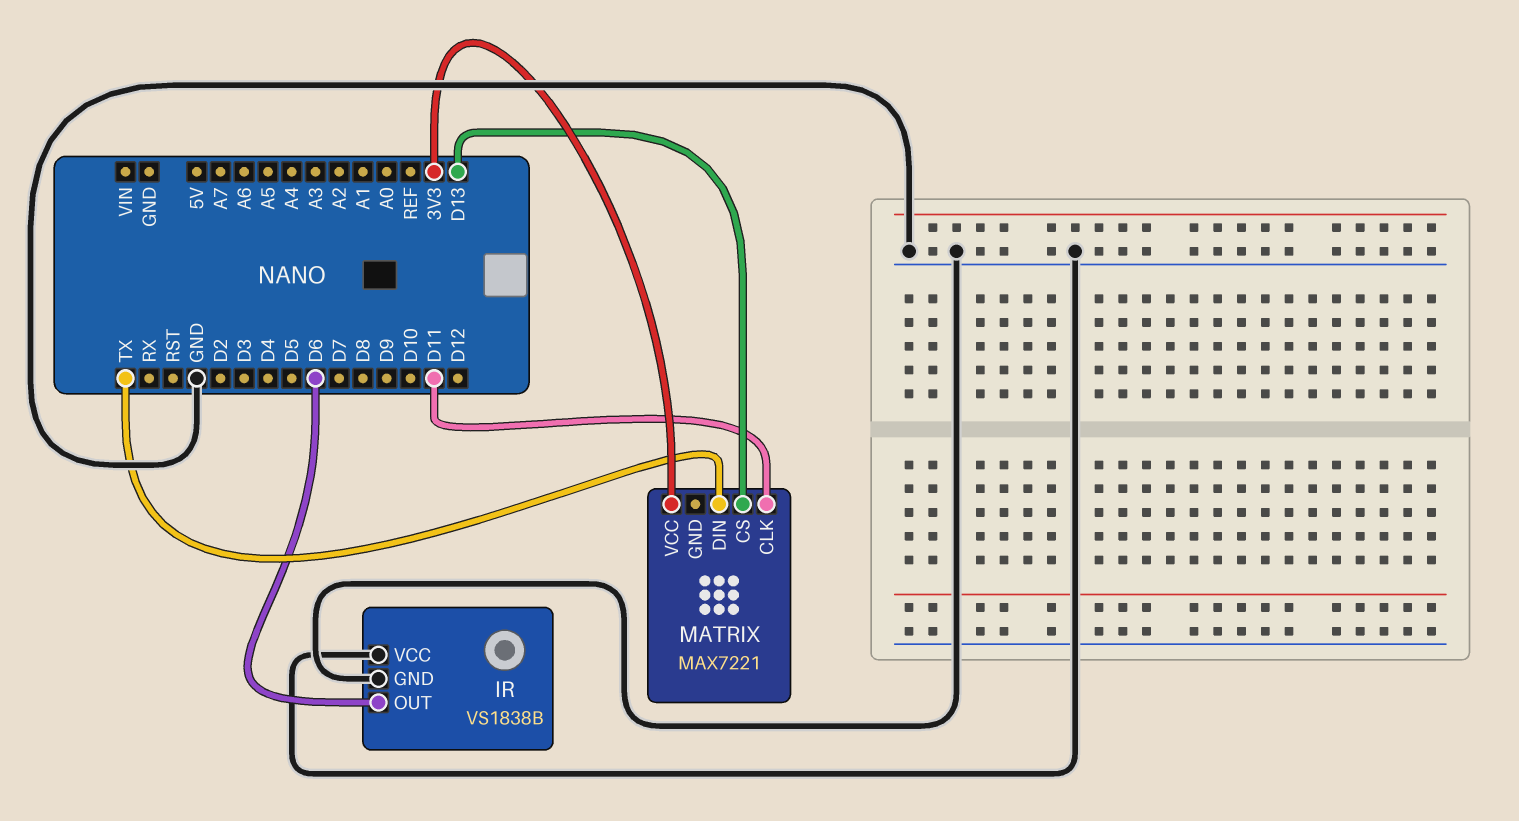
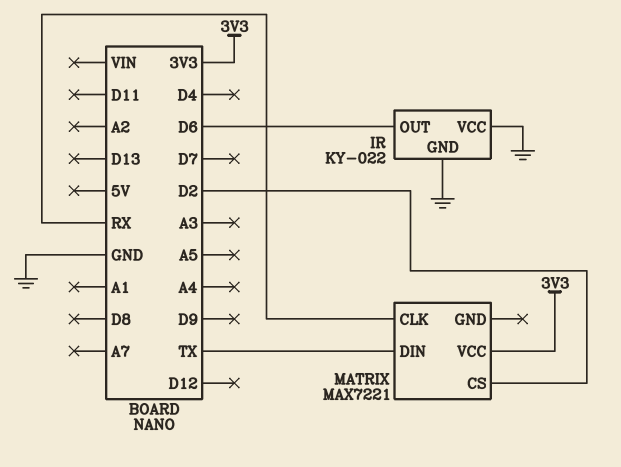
IR: VS1838B -> KY-022
MATRIX pin CLK: D11 -> RX
MATRIX pin CS: D13 -> D2

